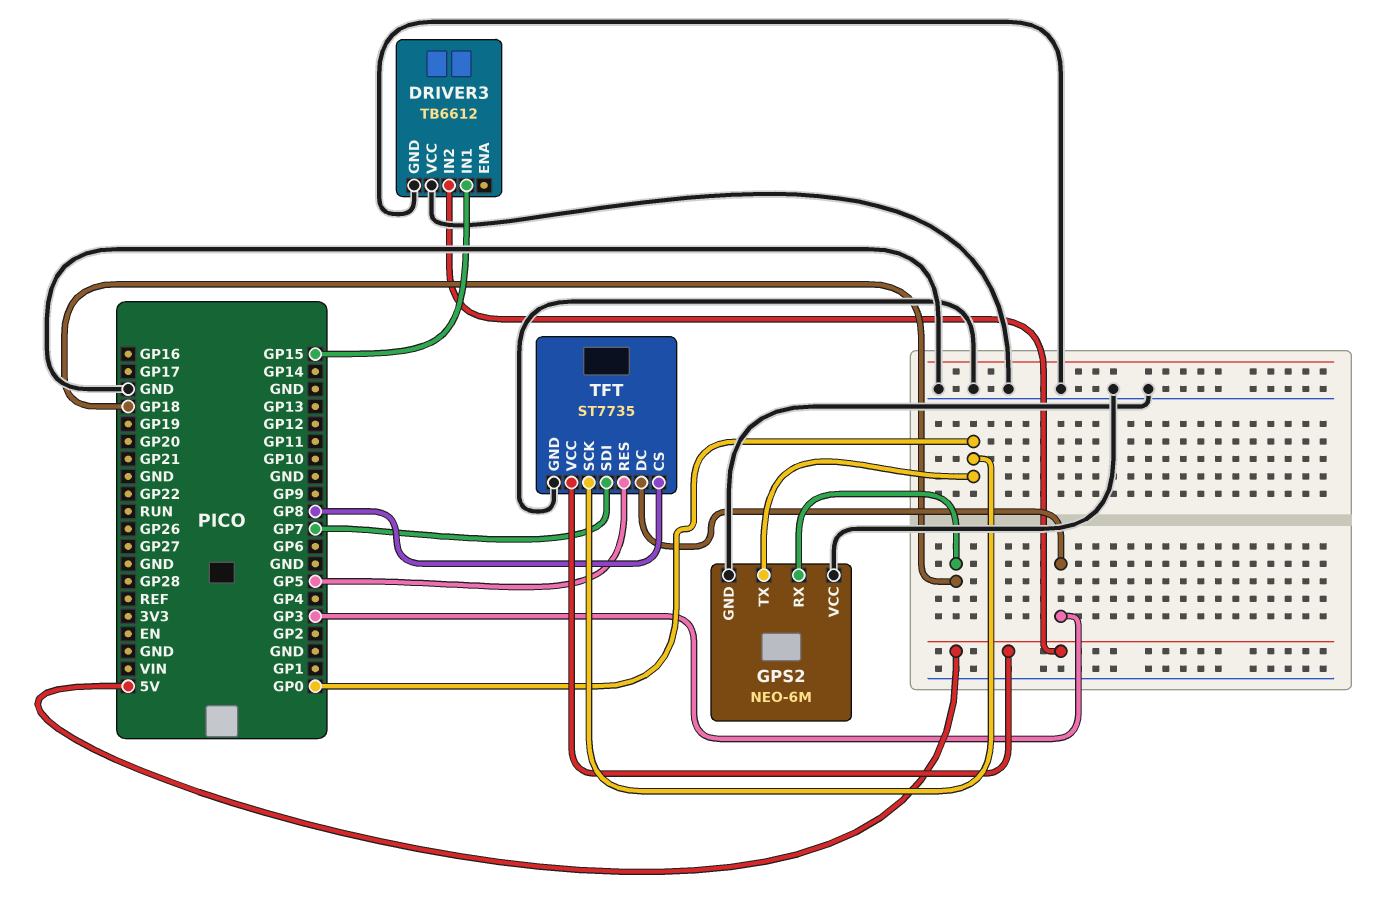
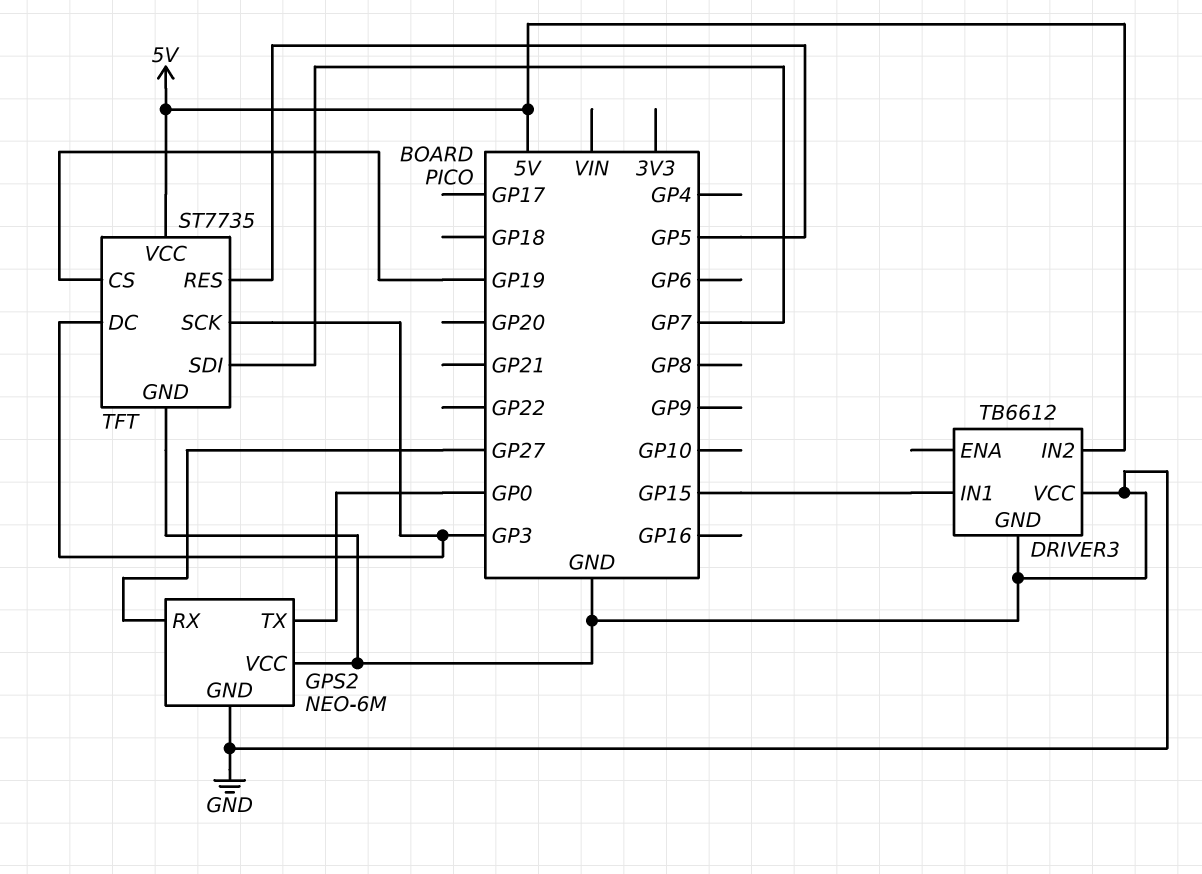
GPS2 pin RX: GP18 -> GP27
TFT pin CS: GP8 -> GP19
TFT pin SCK: GP0 -> GP3

